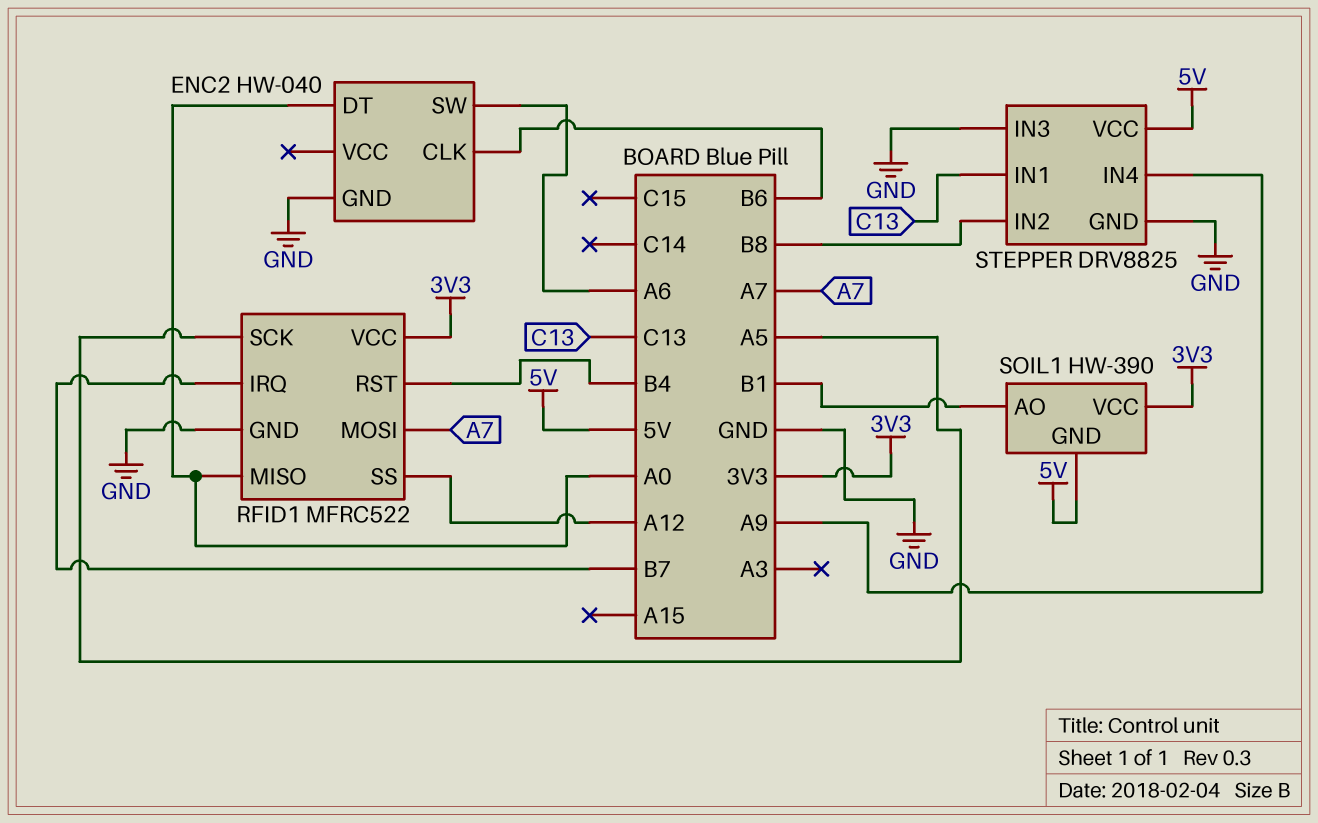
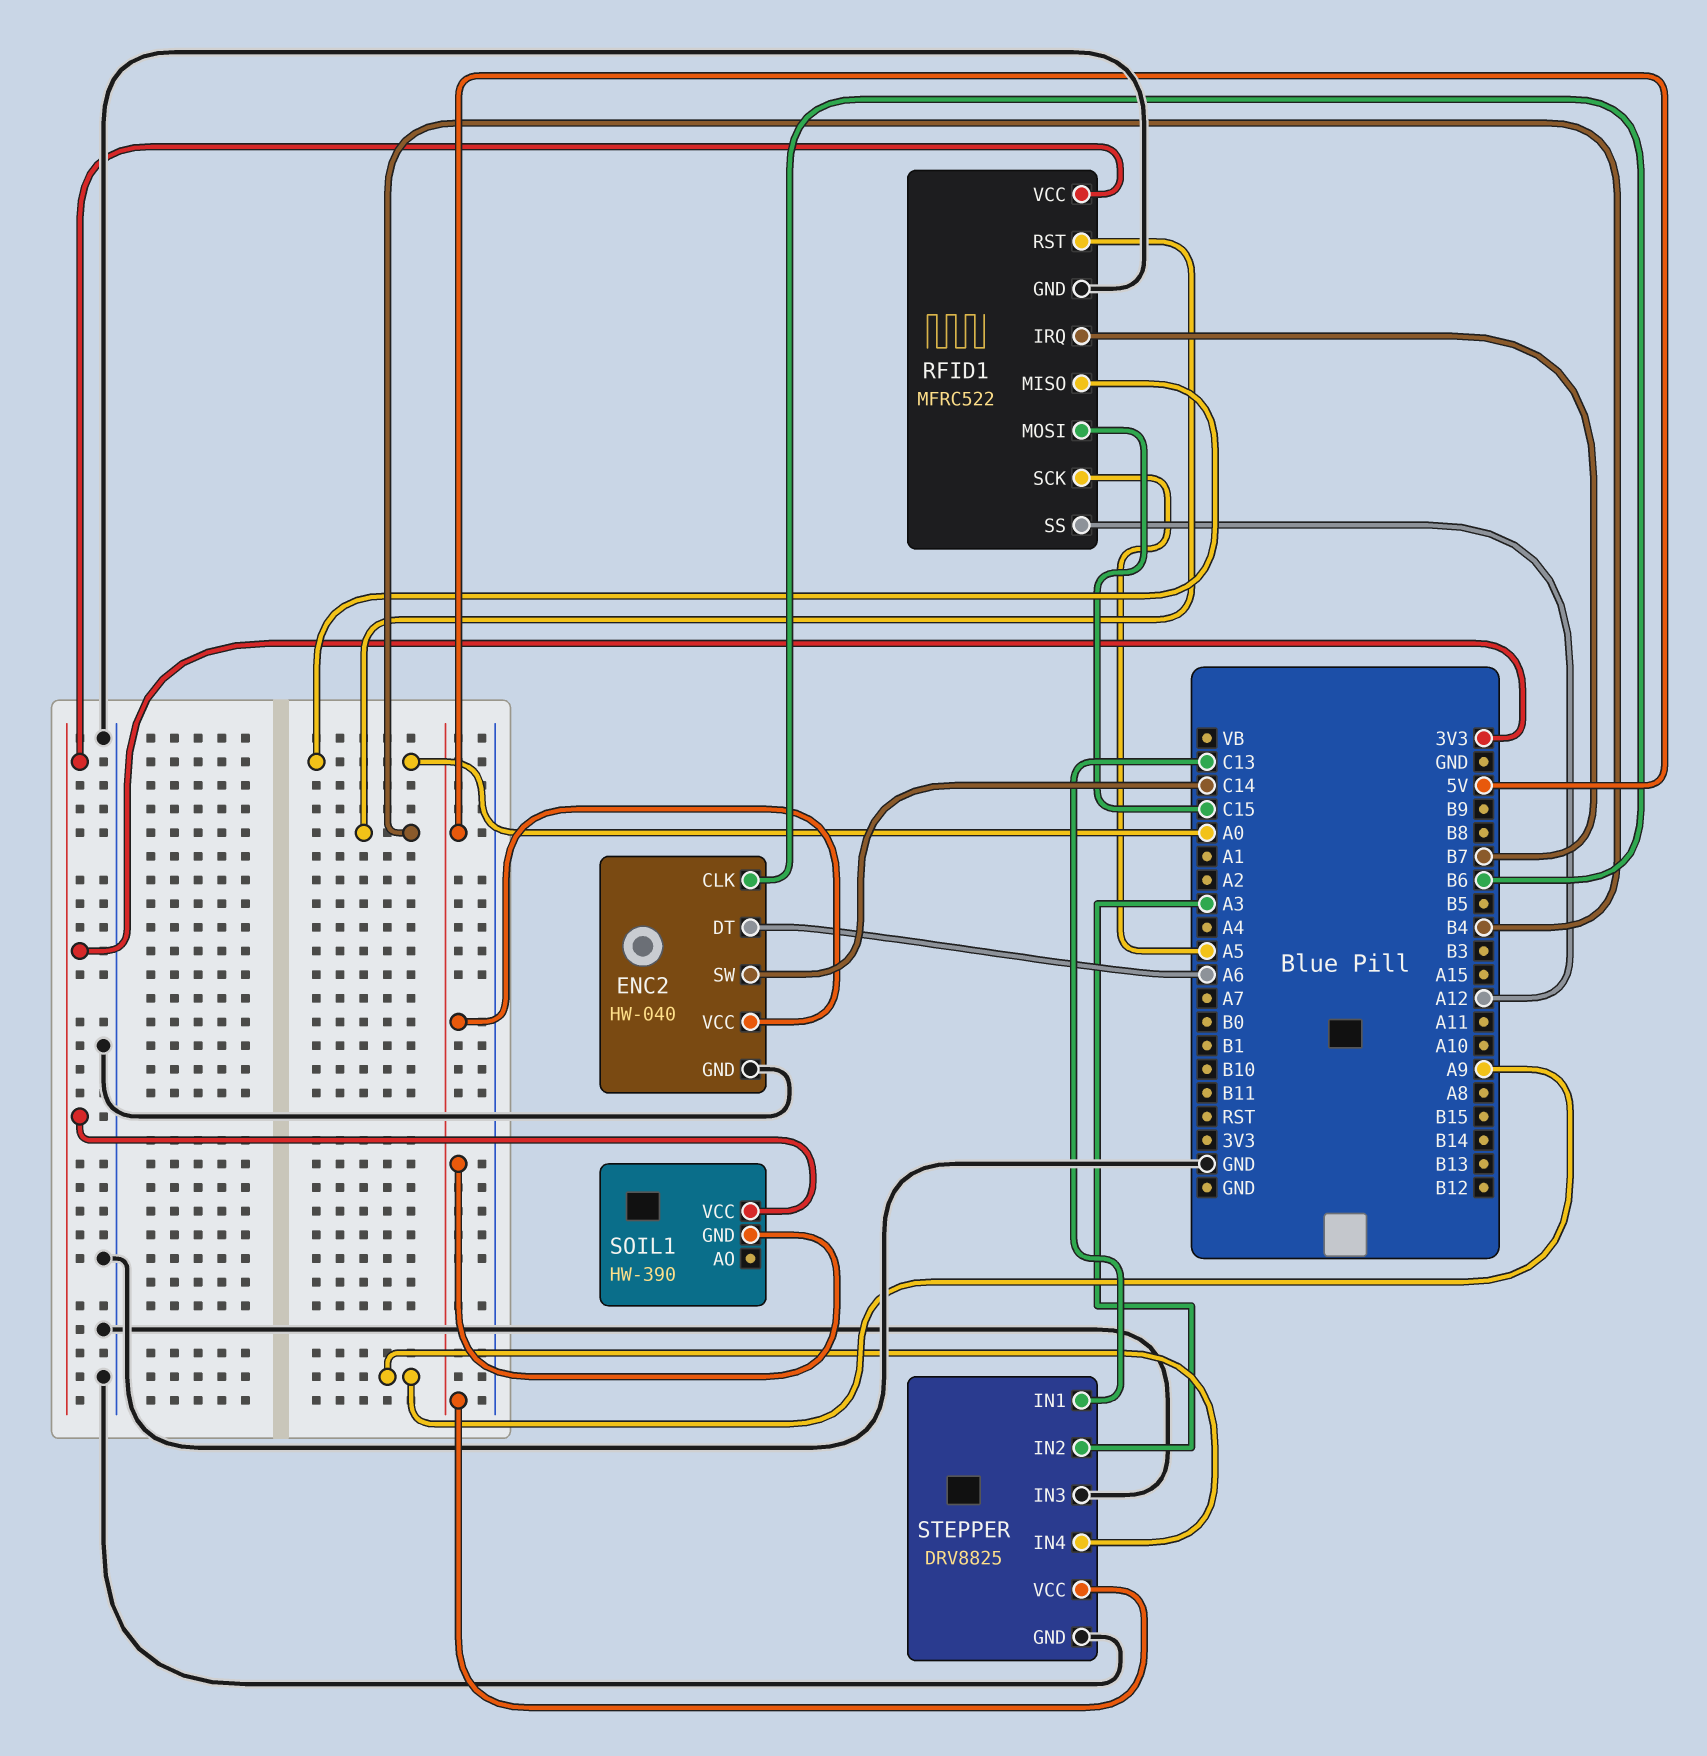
ENC2 pin DT: A0 -> A6
ENC2 pin SW: A6 -> C14
ENC2 pin VCC: none -> 5V
RFID1 pin MOSI: A7 -> C15
SOIL1 pin AO: B1 -> none
STEPPER pin IN2: B8 -> A3

